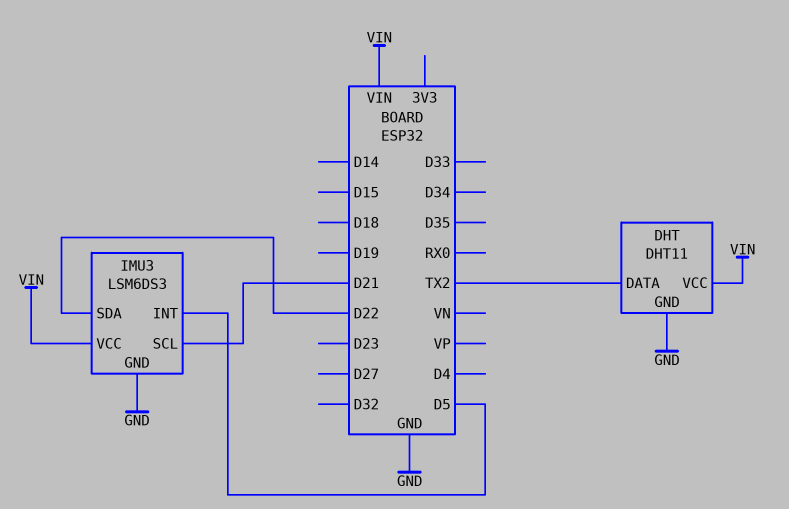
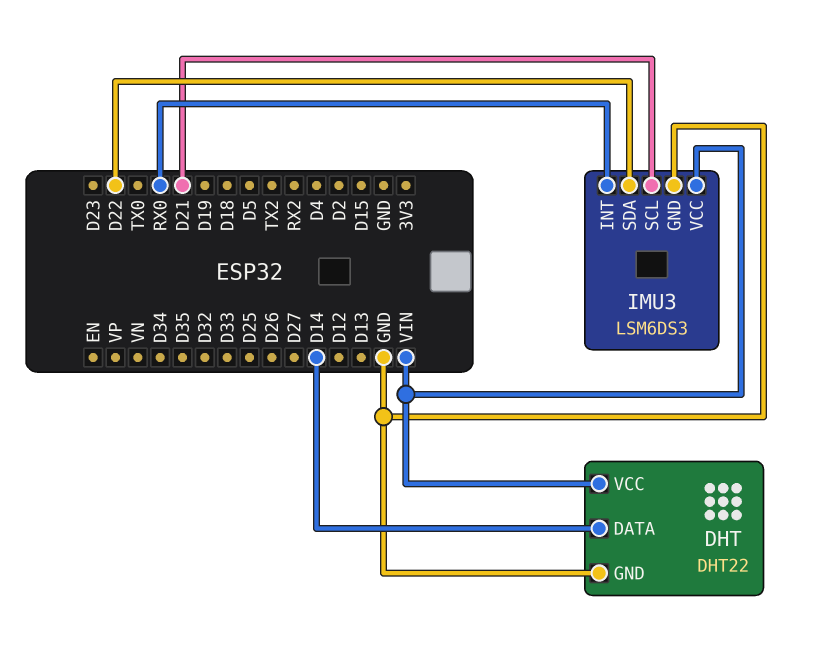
DHT: DHT11 -> DHT22
DHT pin DATA: TX2 -> D14
IMU3 pin INT: D5 -> RX0

